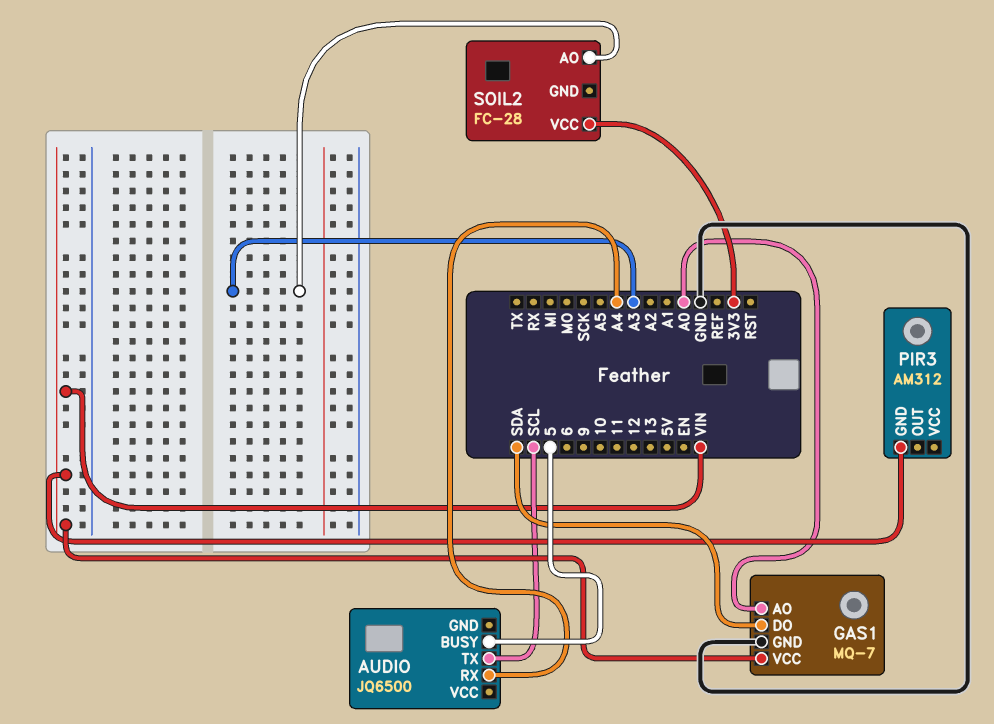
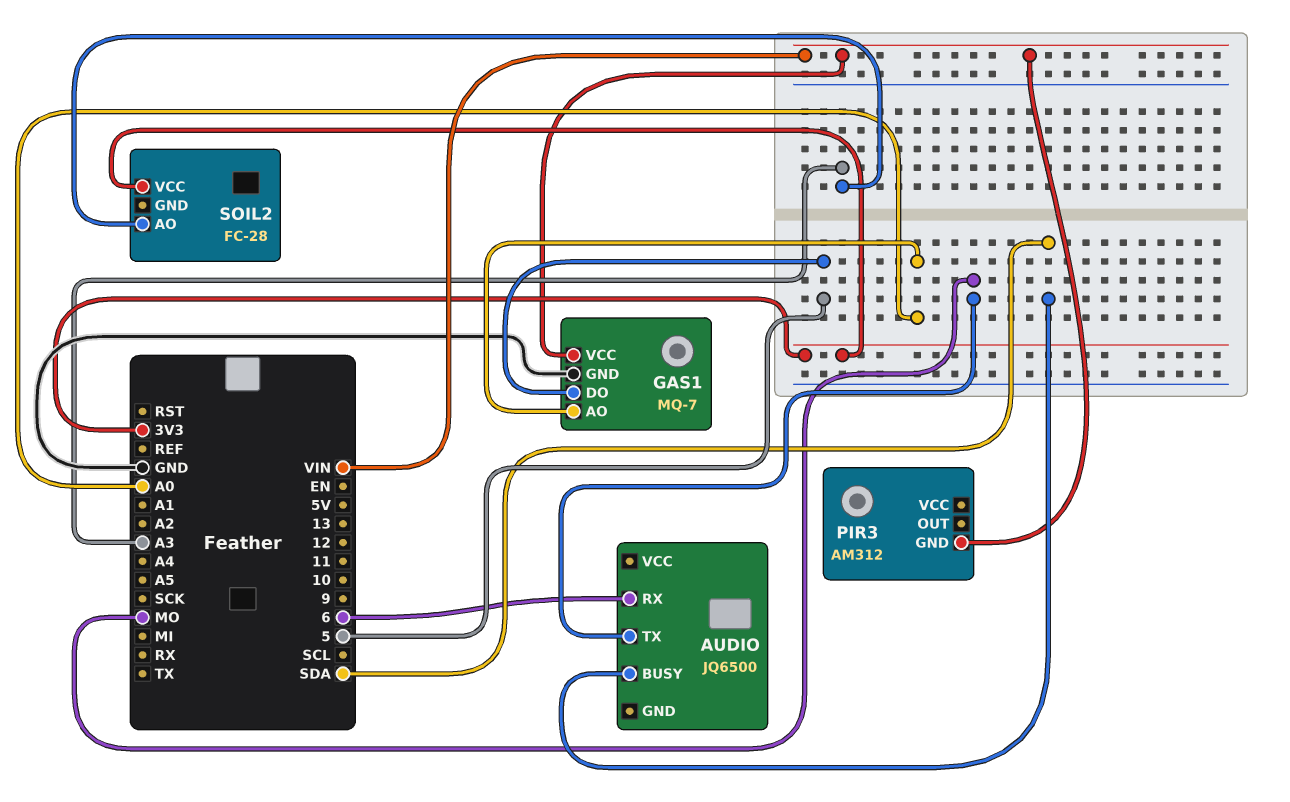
AUDIO pin BUSY: 5 -> SDA
AUDIO pin RX: A4 -> 6
AUDIO pin TX: SCL -> MO
GAS1 pin DO: SDA -> 5

